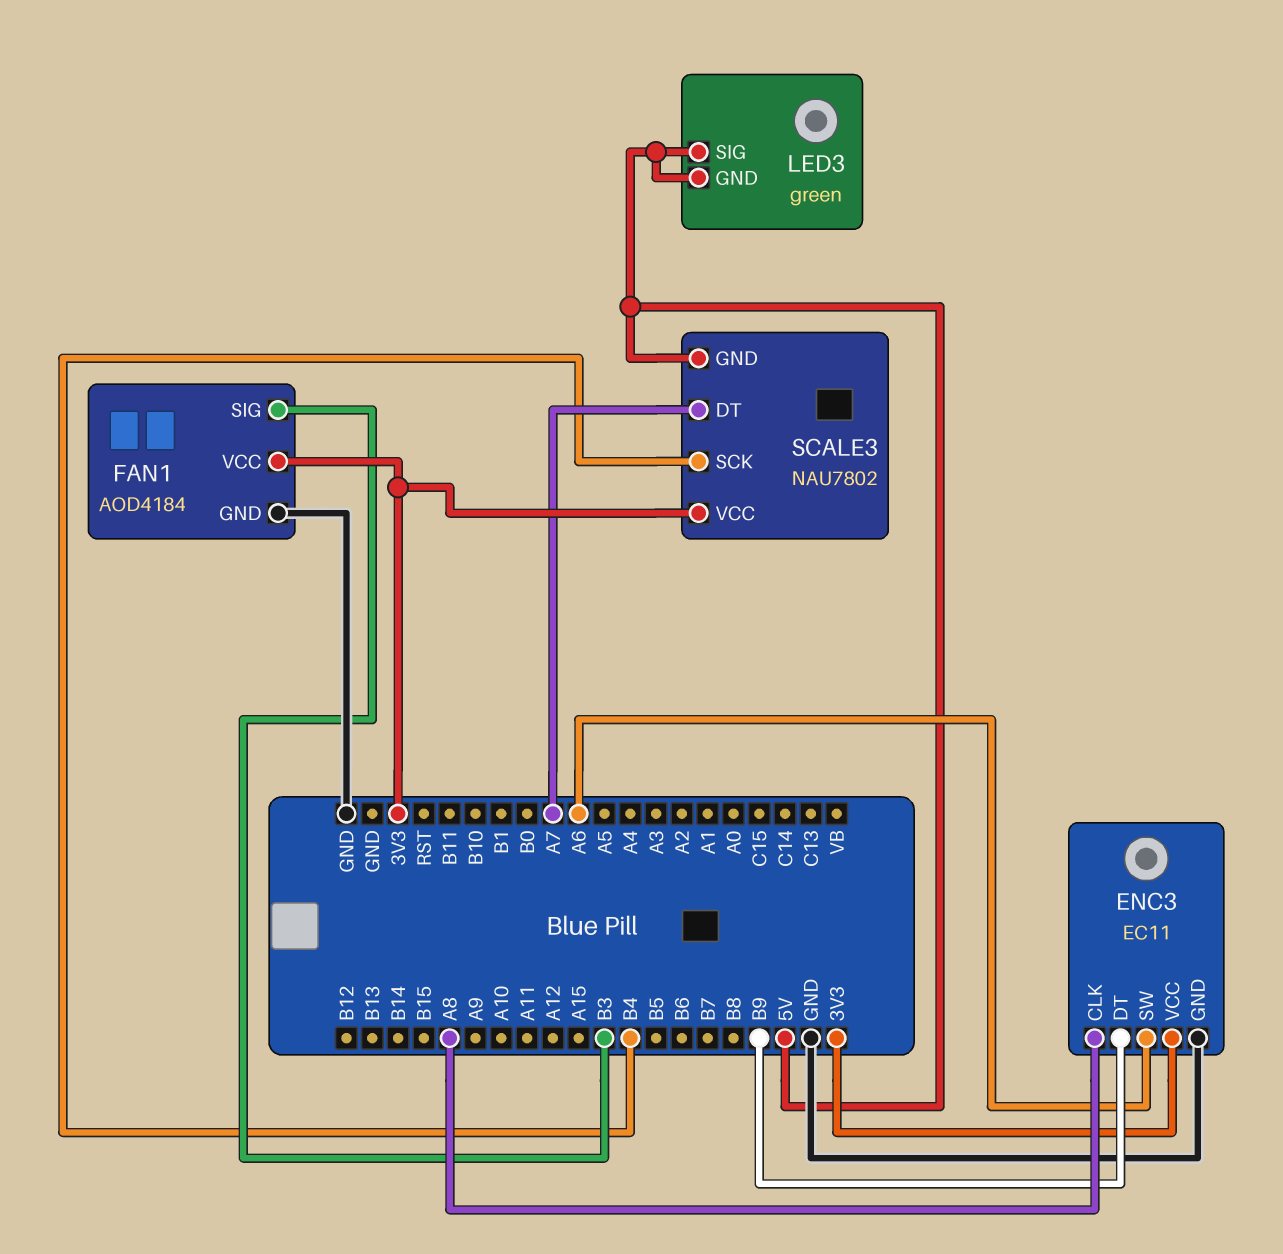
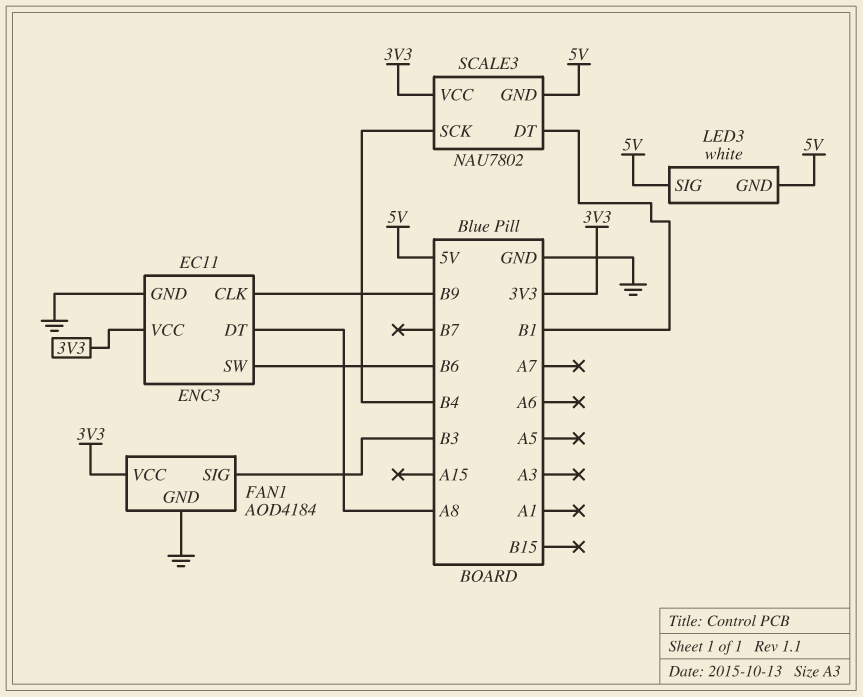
ENC3 pin CLK: A8 -> B9
ENC3 pin DT: B9 -> A8
ENC3 pin SW: A6 -> B6
LED3: green -> white
SCALE3 pin DT: A7 -> B1

